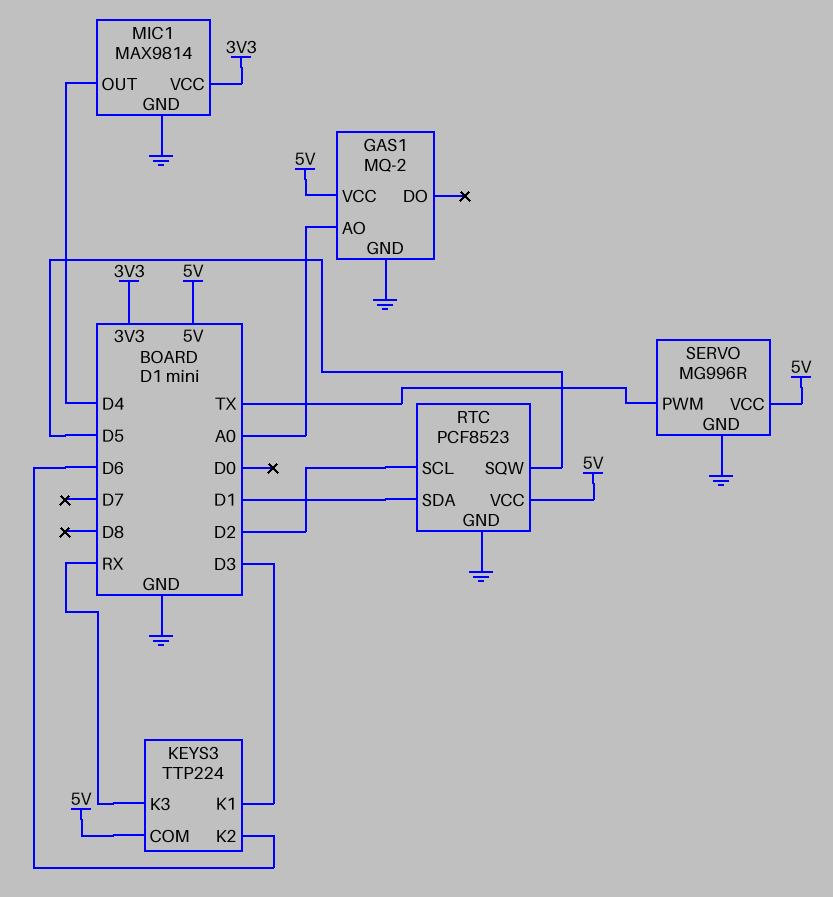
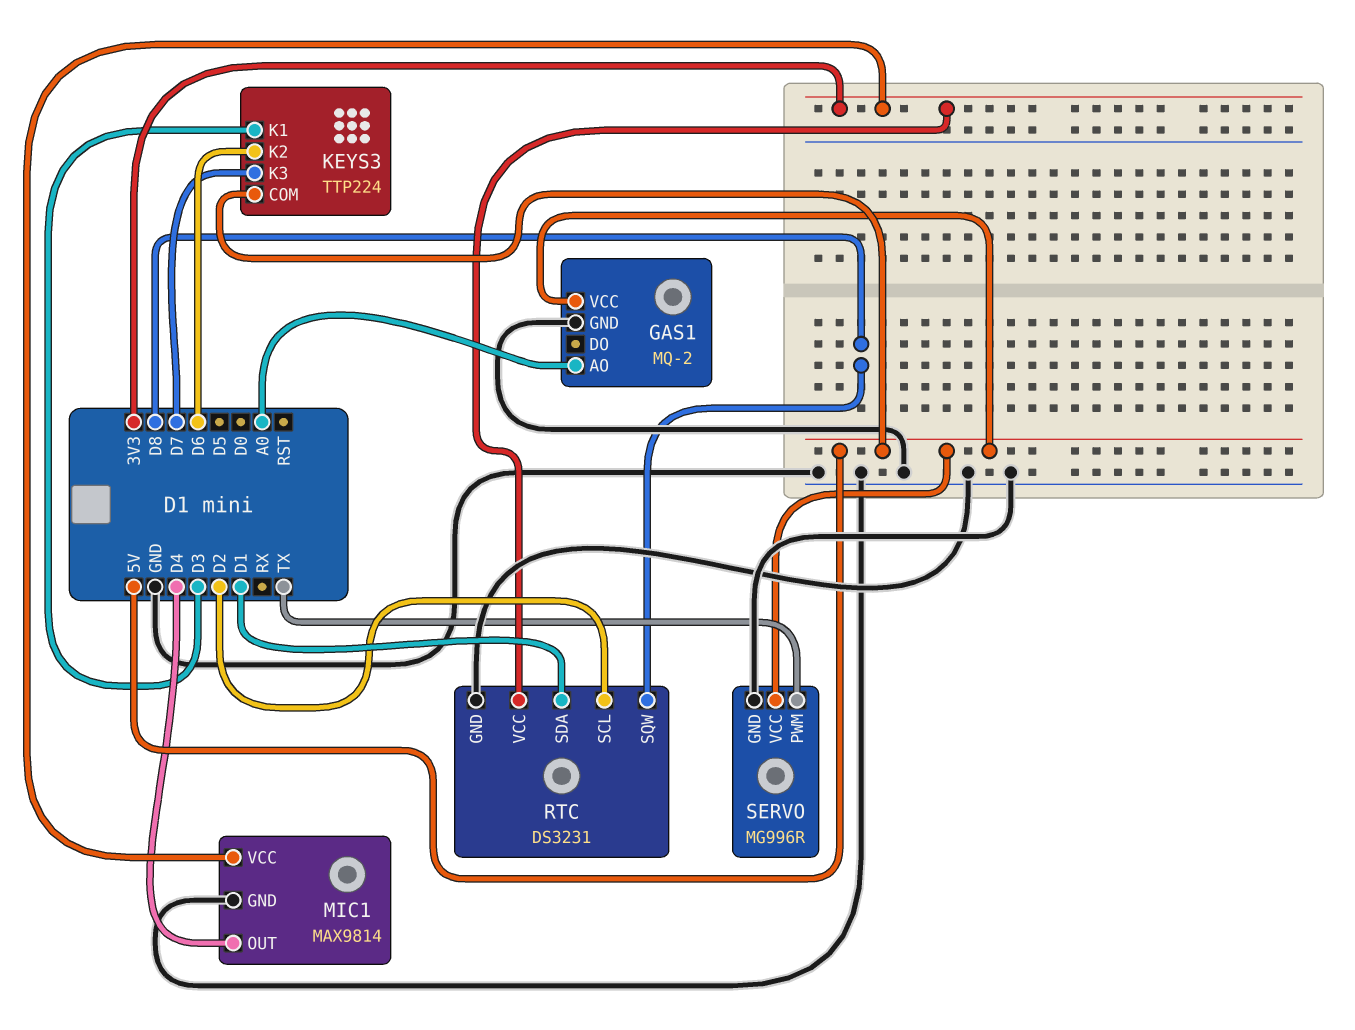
KEYS3 pin K3: RX -> D7
RTC: PCF8523 -> DS3231
RTC pin SQW: D5 -> D8
RTC pin VCC: 5V -> 3V3

